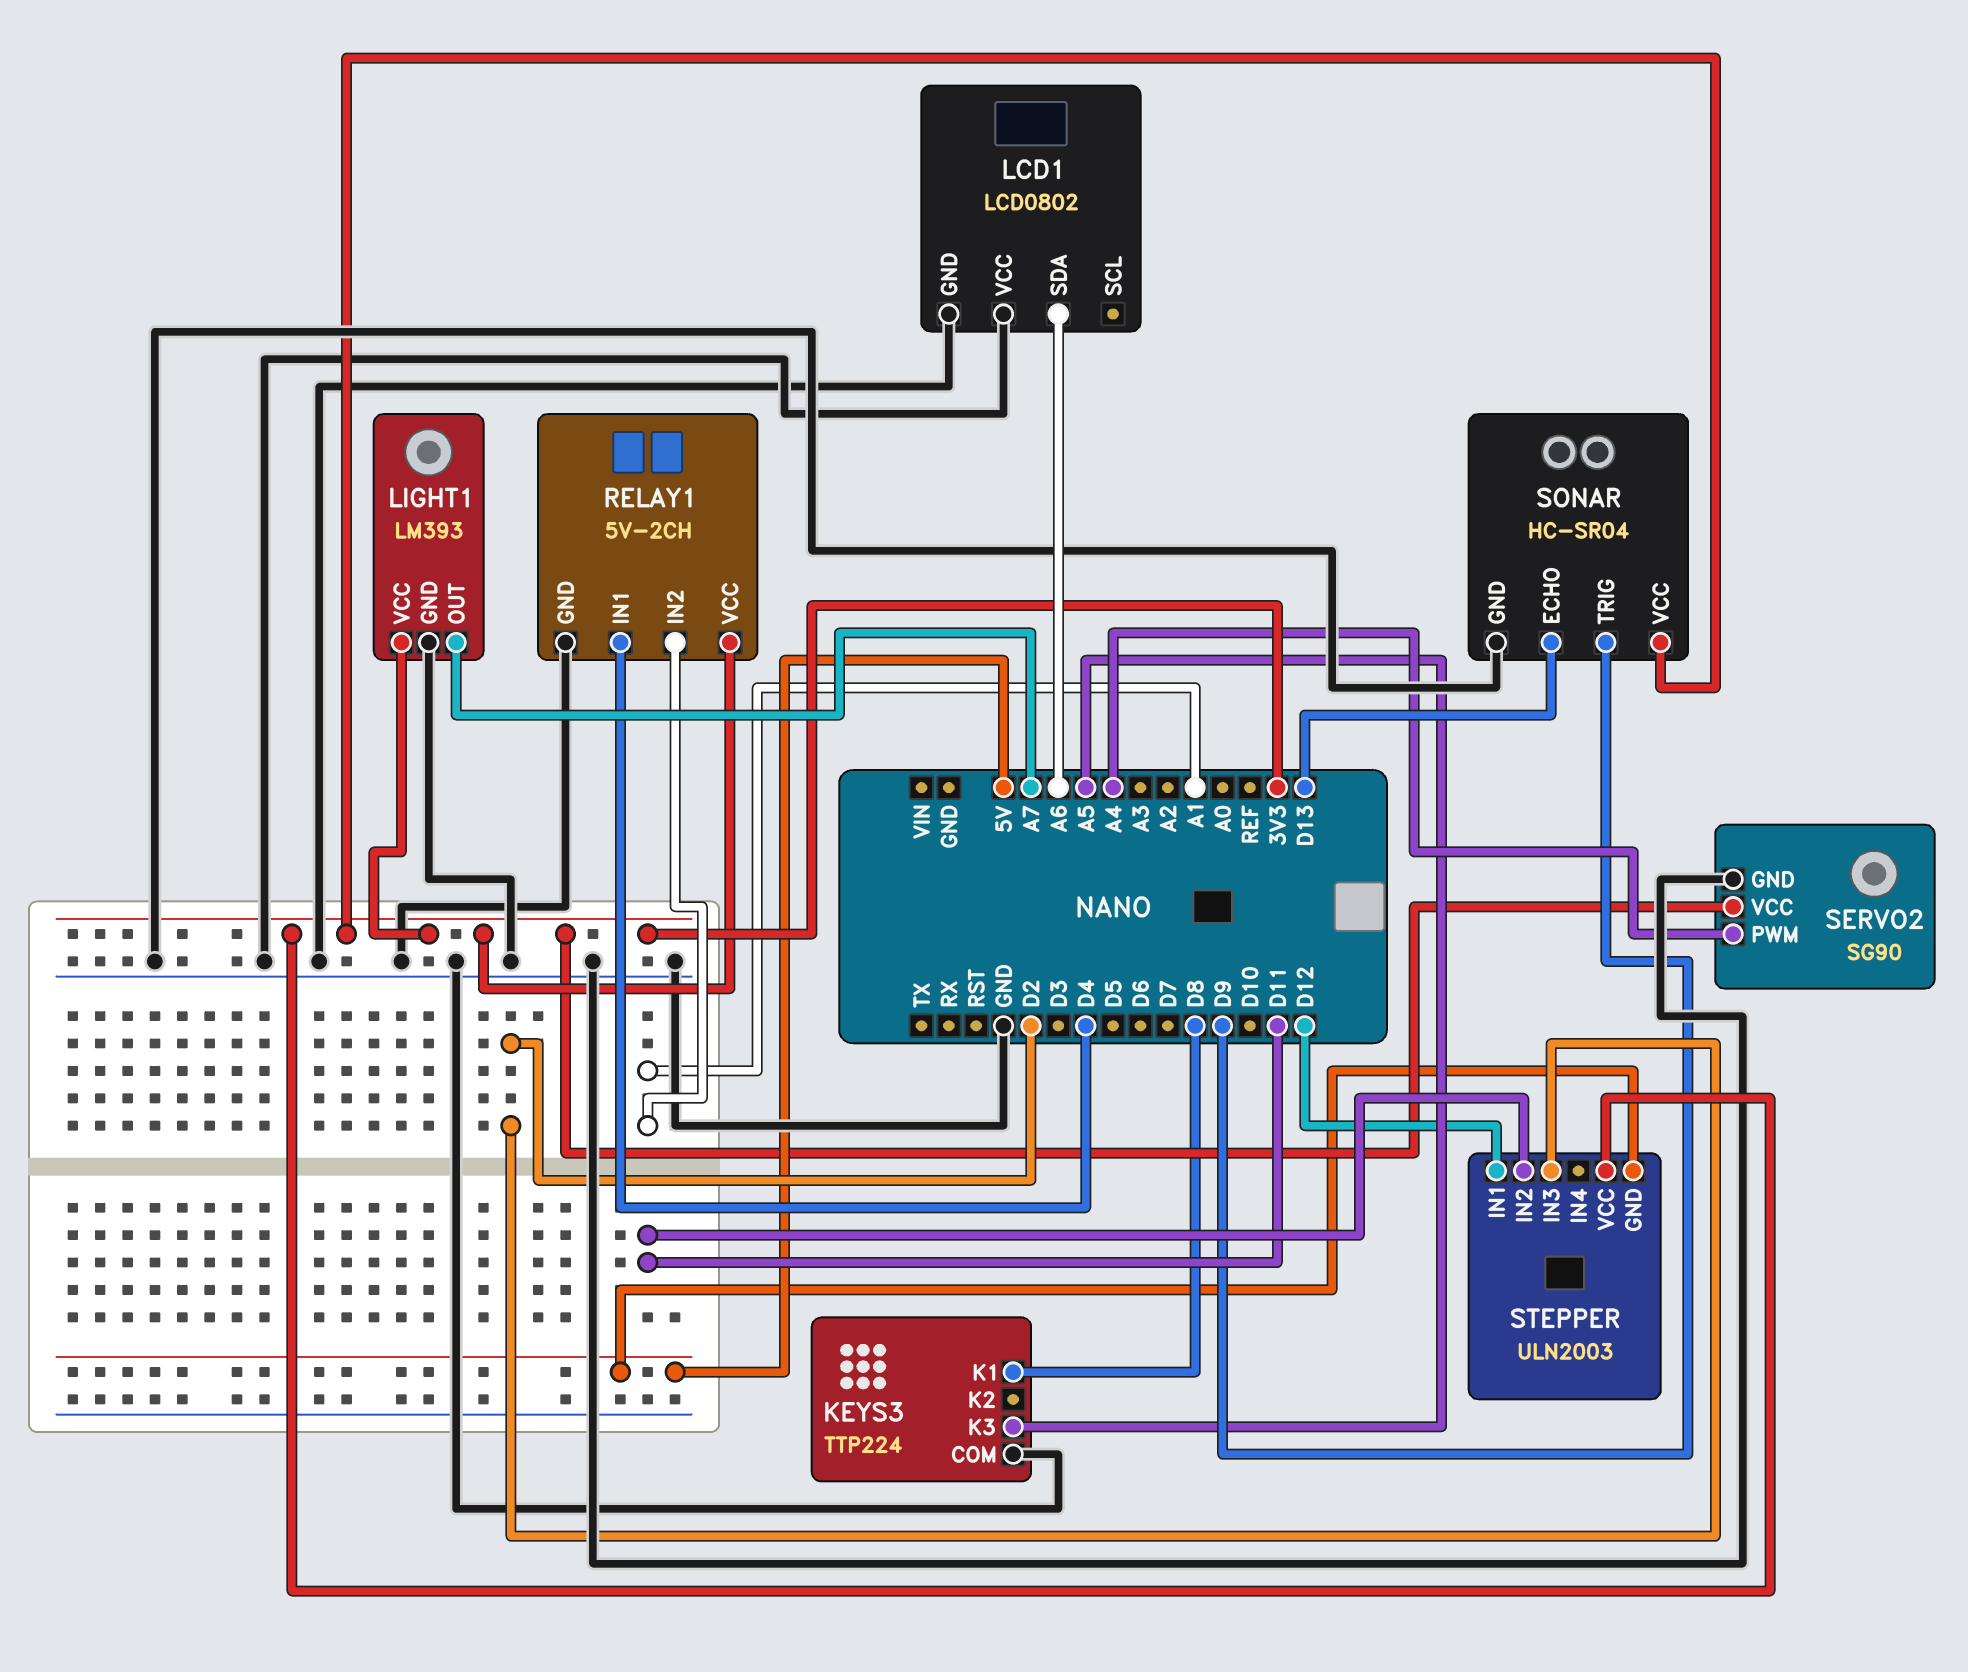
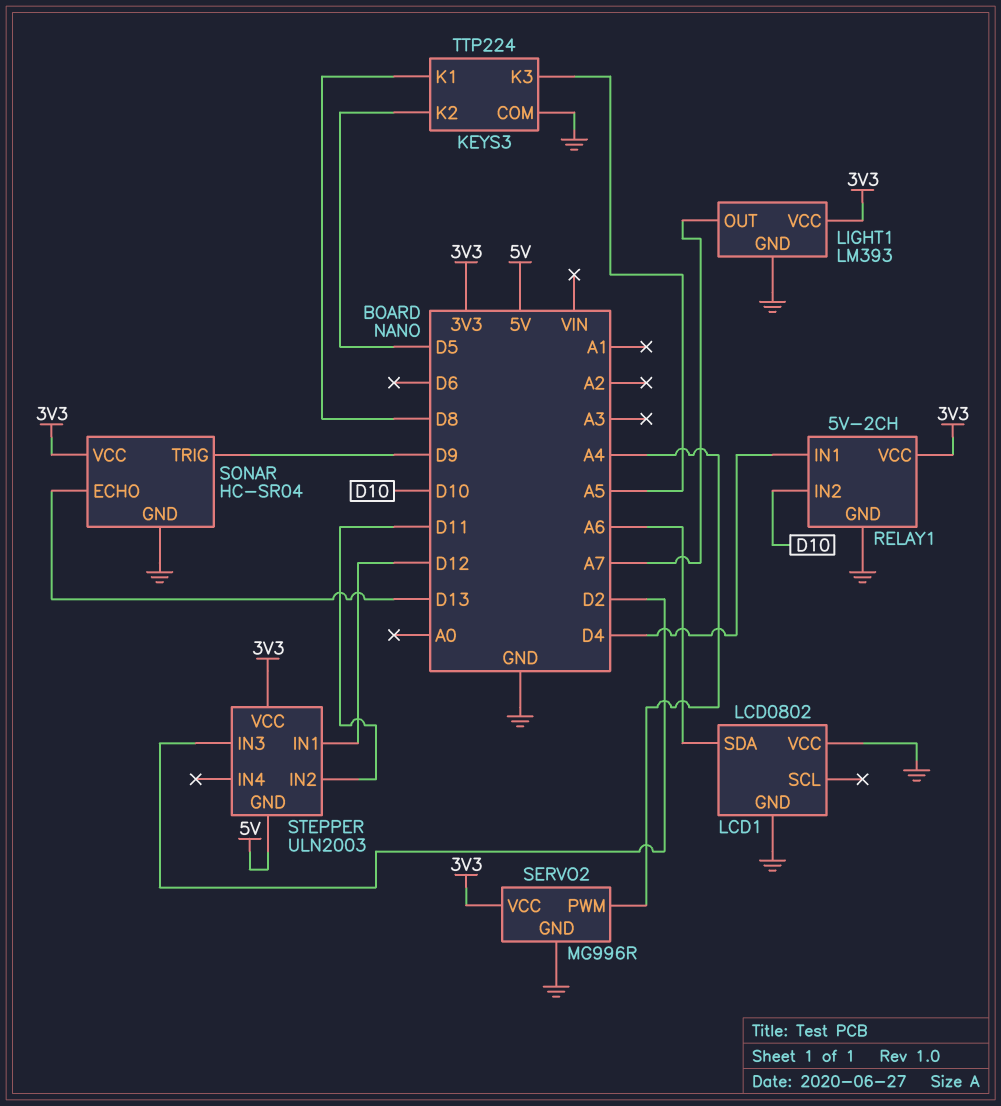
KEYS3 pin K2: none -> D5
RELAY1 pin IN2: A1 -> D10
SERVO2: SG90 -> MG996R

